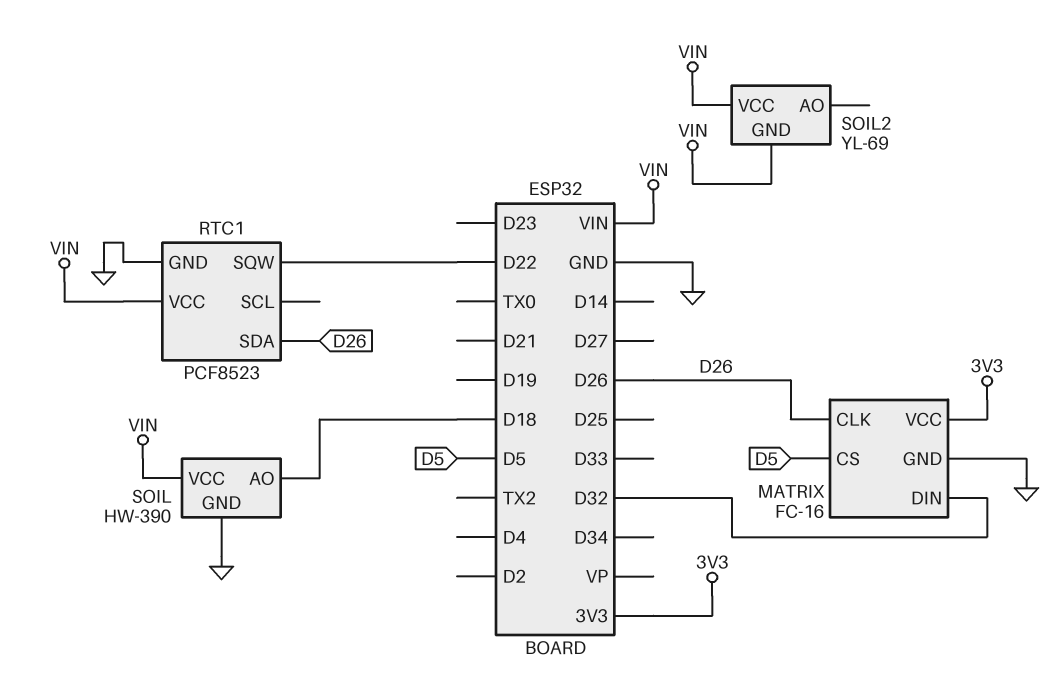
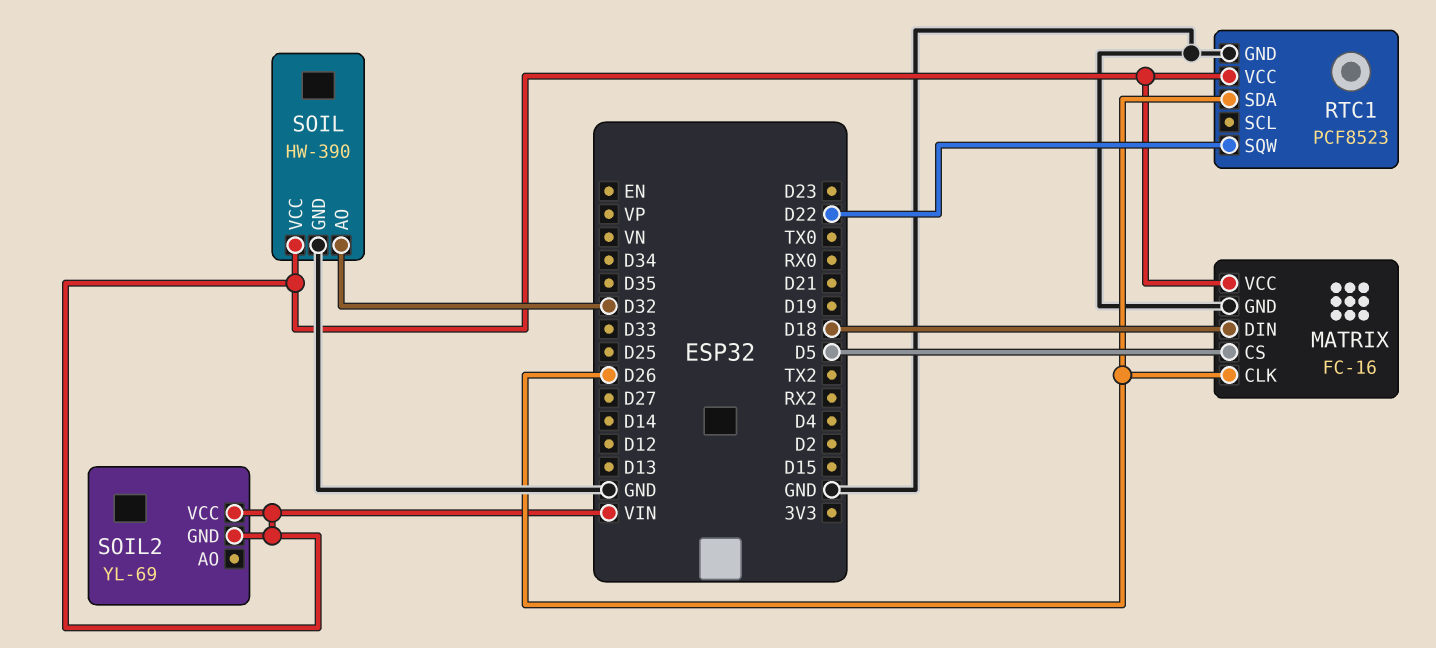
MATRIX pin DIN: D32 -> D18
MATRIX pin VCC: 3V3 -> VIN
SOIL pin AO: D18 -> D32

